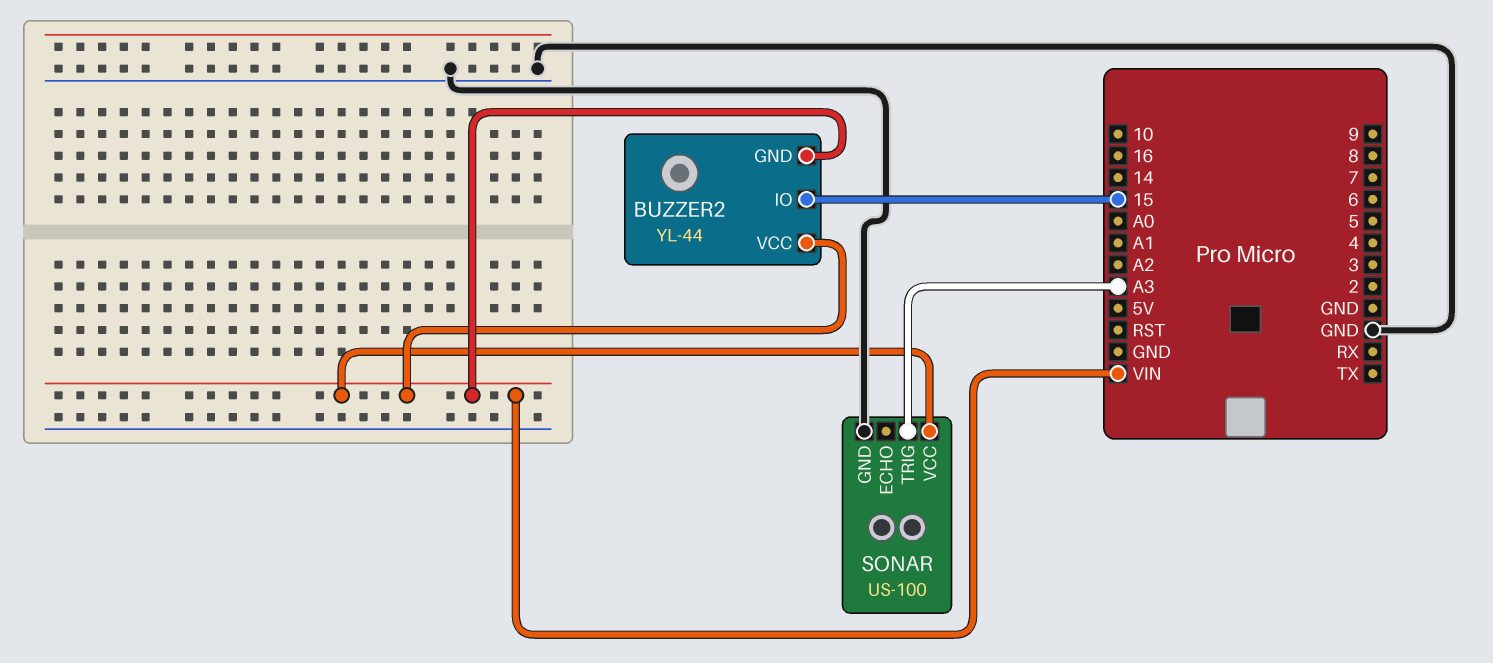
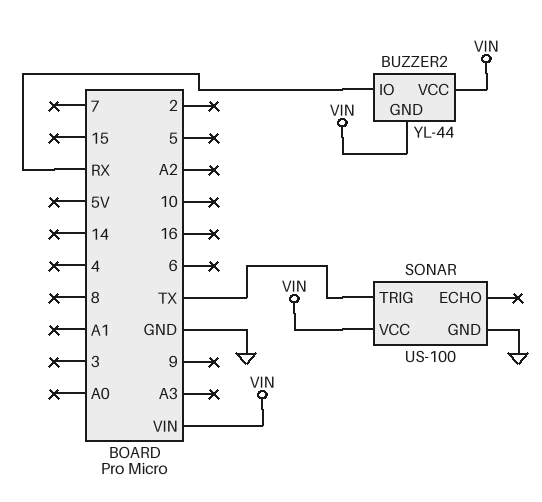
BUZZER2 pin IO: 15 -> RX
SONAR pin TRIG: A3 -> TX

